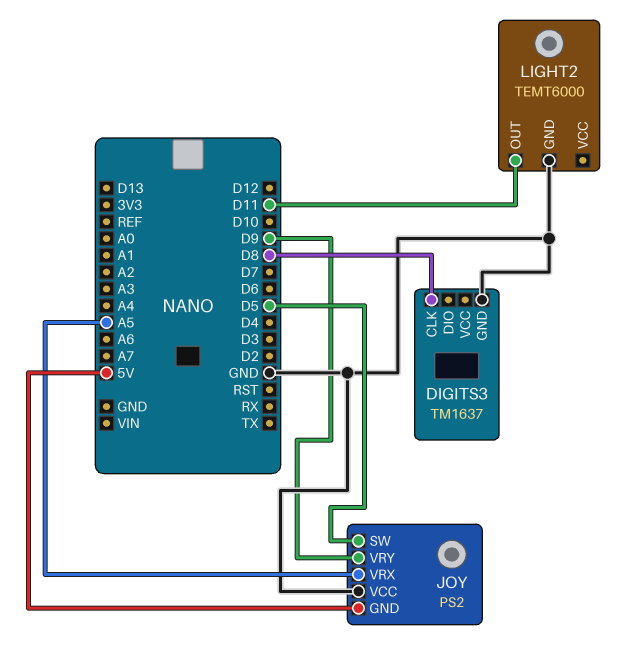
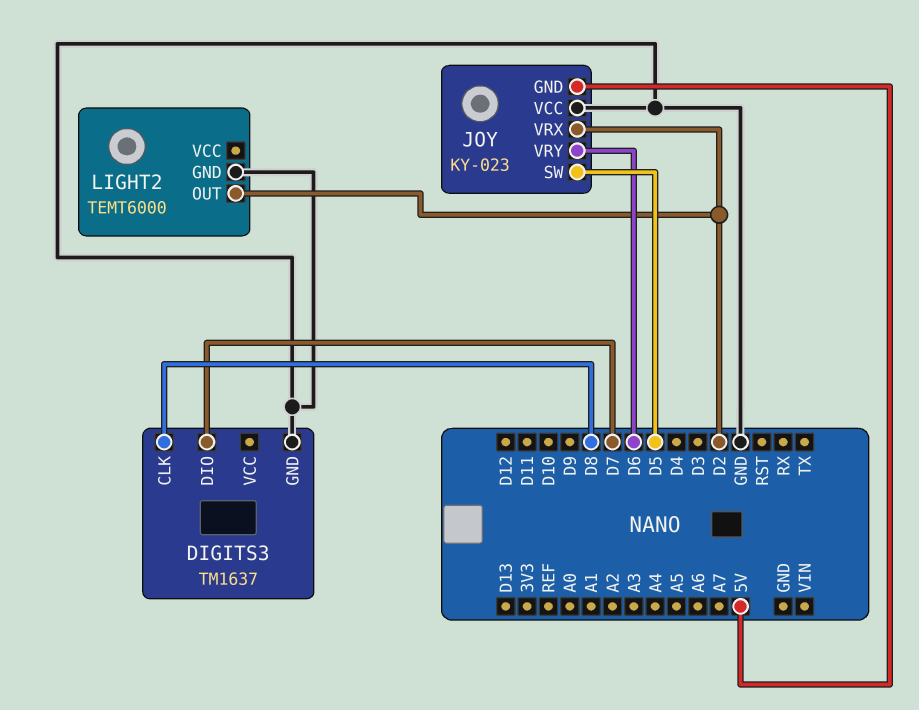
DIGITS3 pin DIO: none -> D7
JOY: PS2 -> KY-023
JOY pin VRX: A5 -> D2
JOY pin VRY: D9 -> D6
LIGHT2 pin OUT: D11 -> D2

